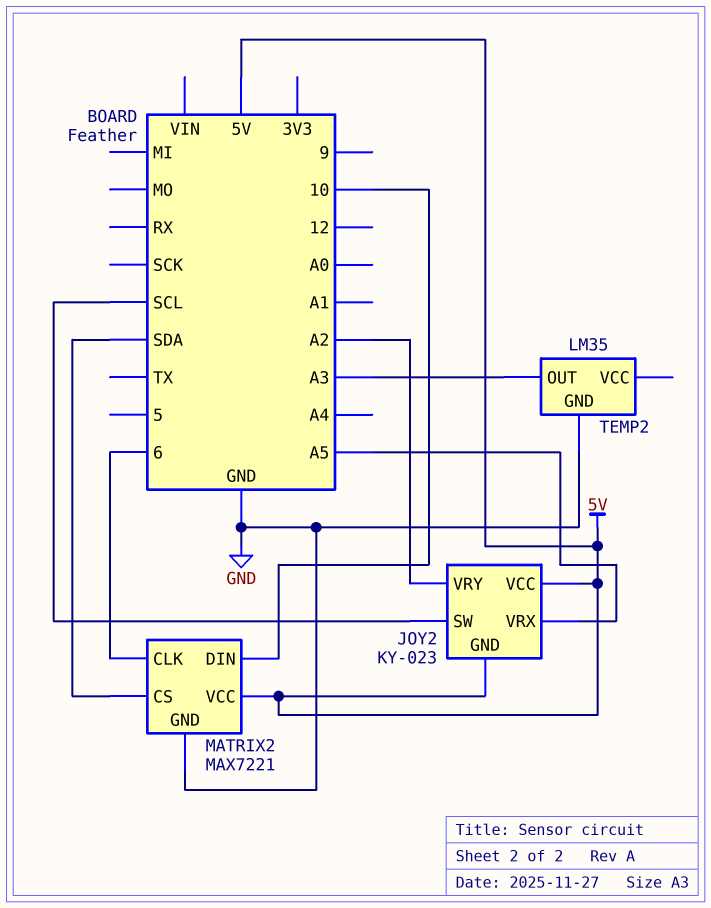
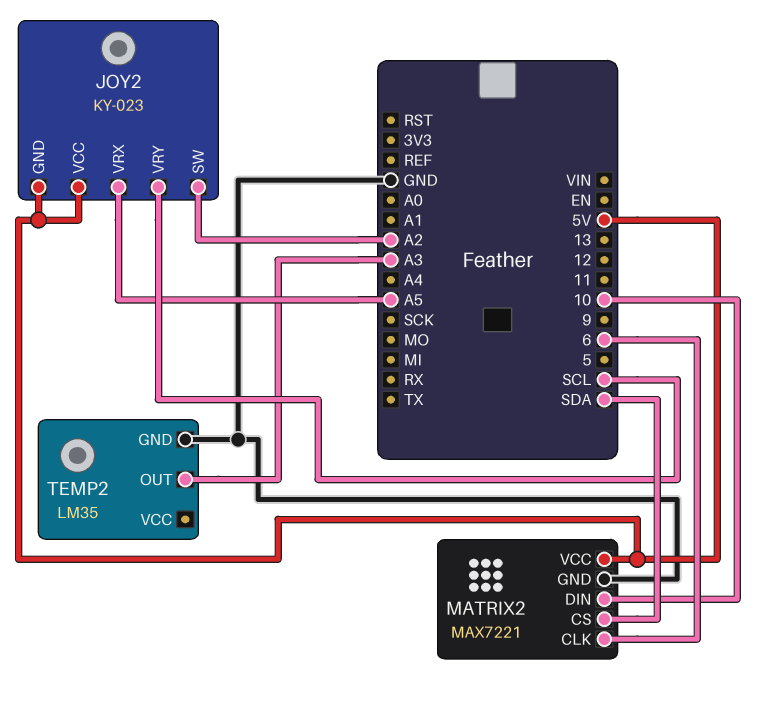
JOY2 pin SW: SCL -> A2
JOY2 pin VRY: A2 -> SCL

